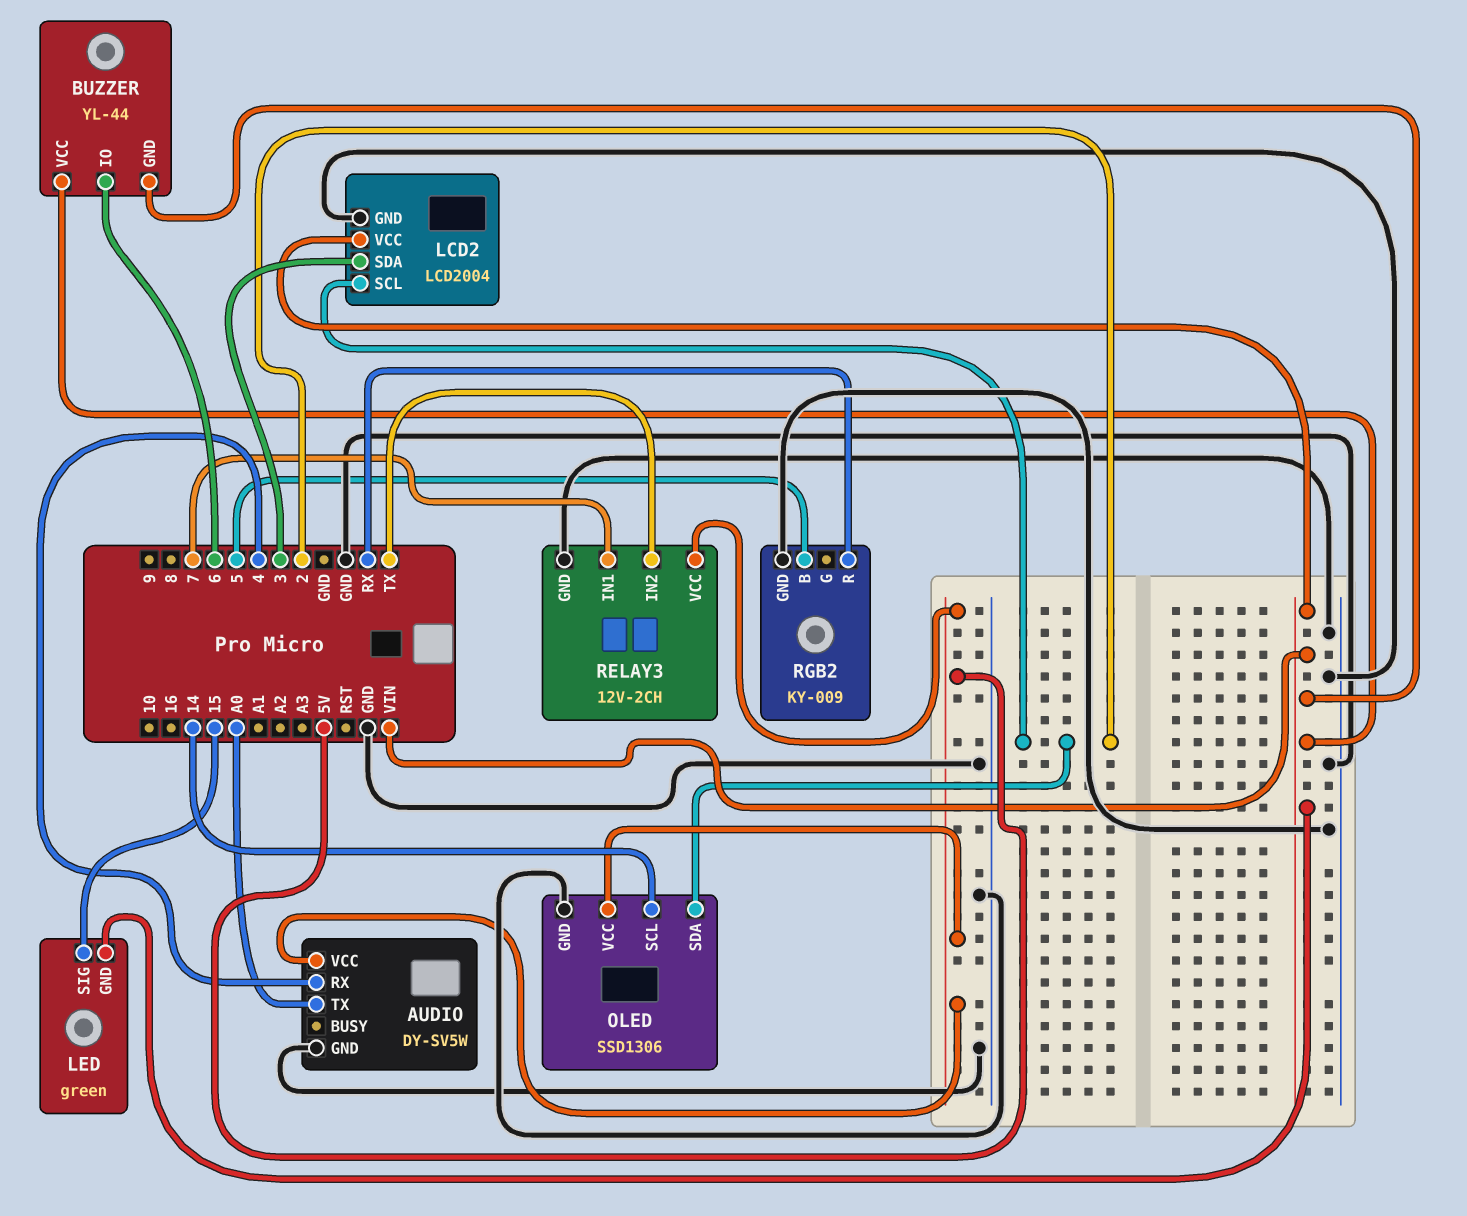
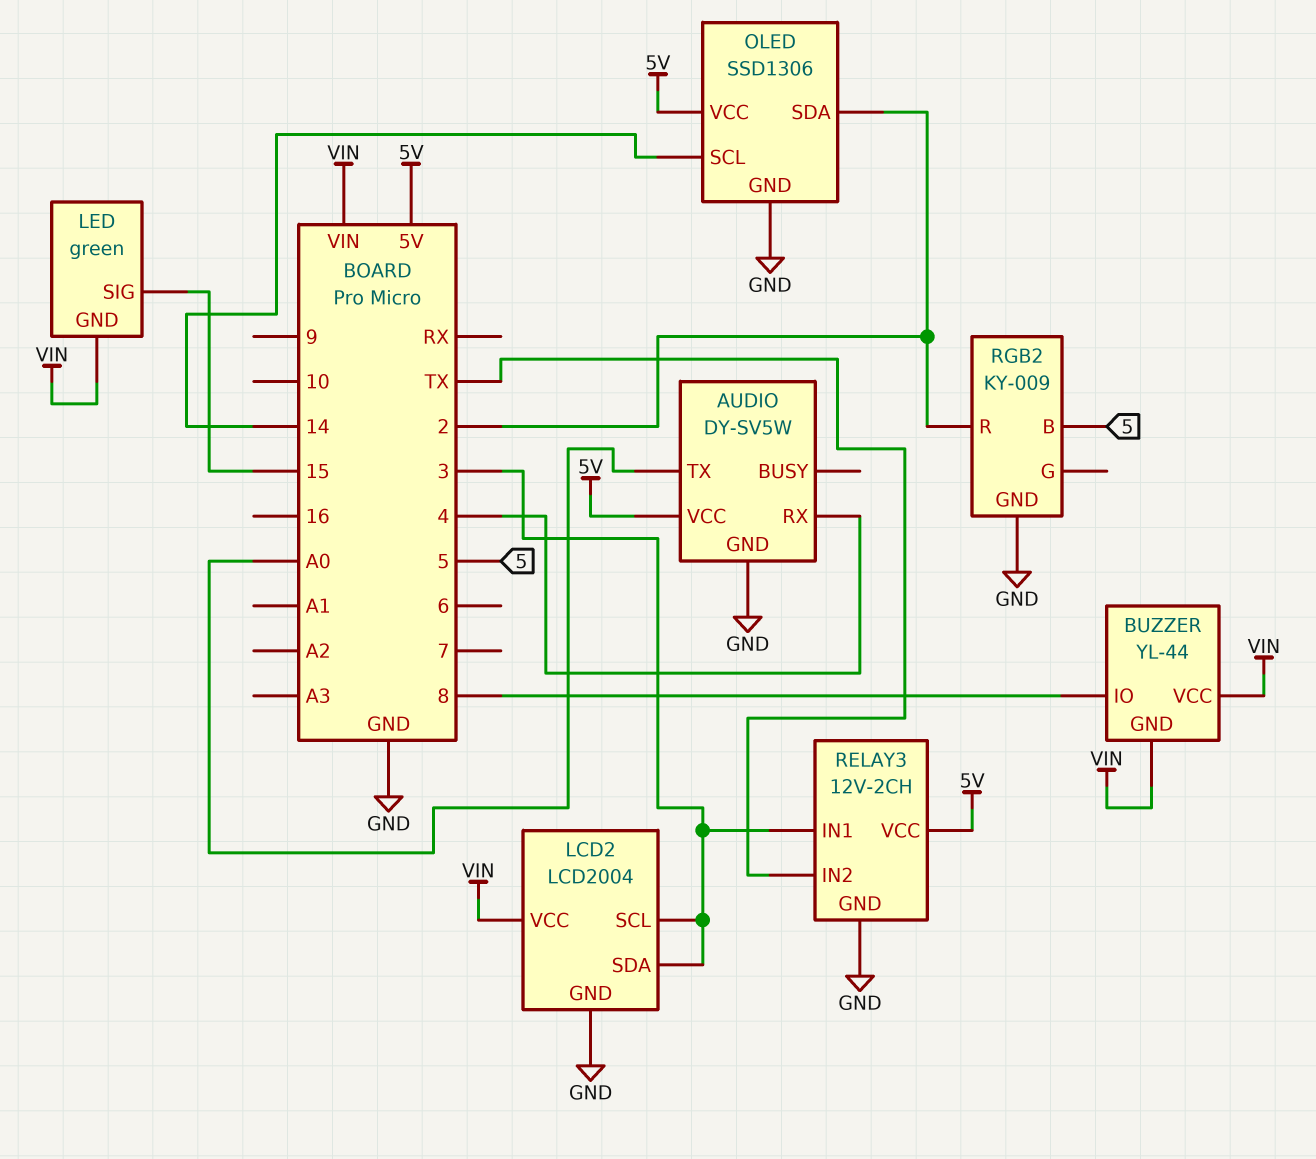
BUZZER pin IO: 6 -> 8
LCD2 pin SCL: 2 -> 3
RELAY3 pin IN1: 7 -> 3
RGB2 pin R: RX -> 2

